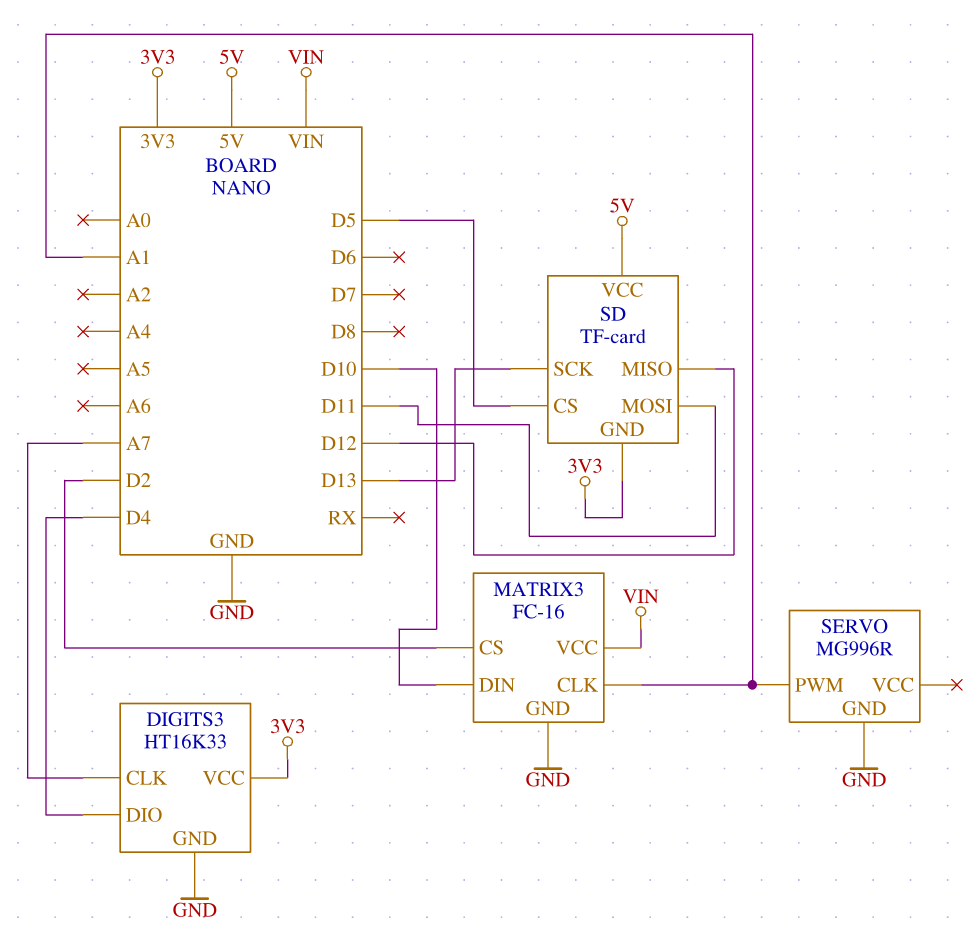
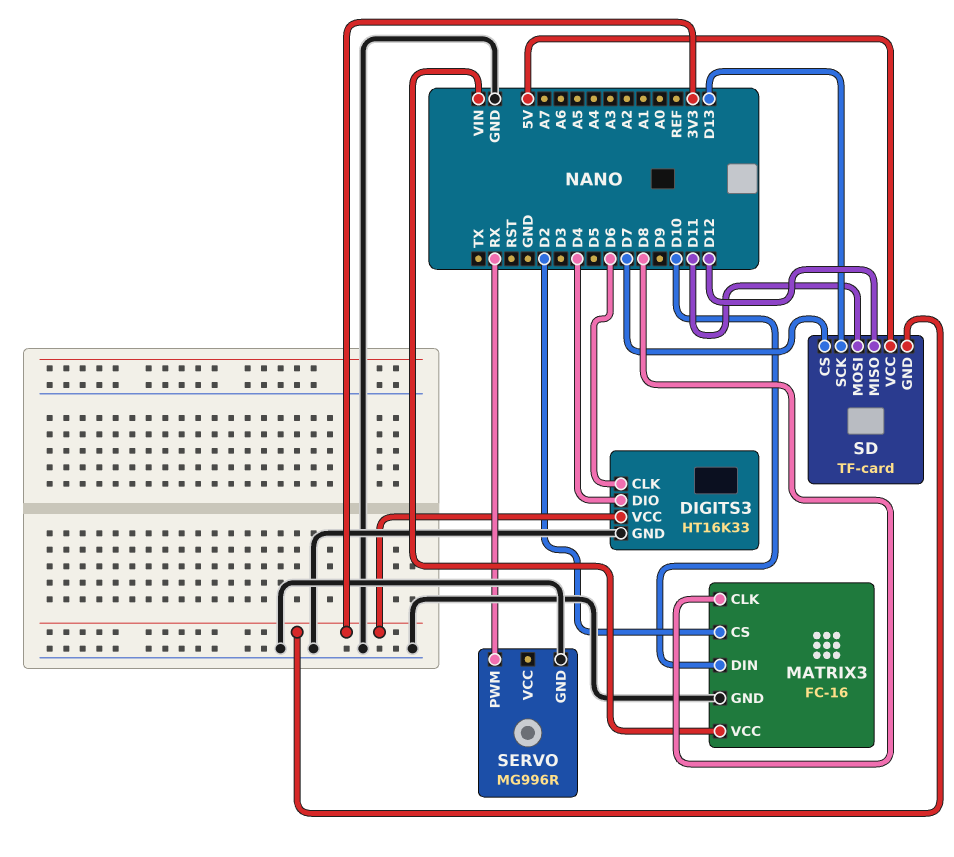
DIGITS3 pin CLK: A7 -> D6
MATRIX3 pin CLK: A1 -> D8
SD pin CS: D5 -> D7
SERVO pin PWM: A1 -> RX

